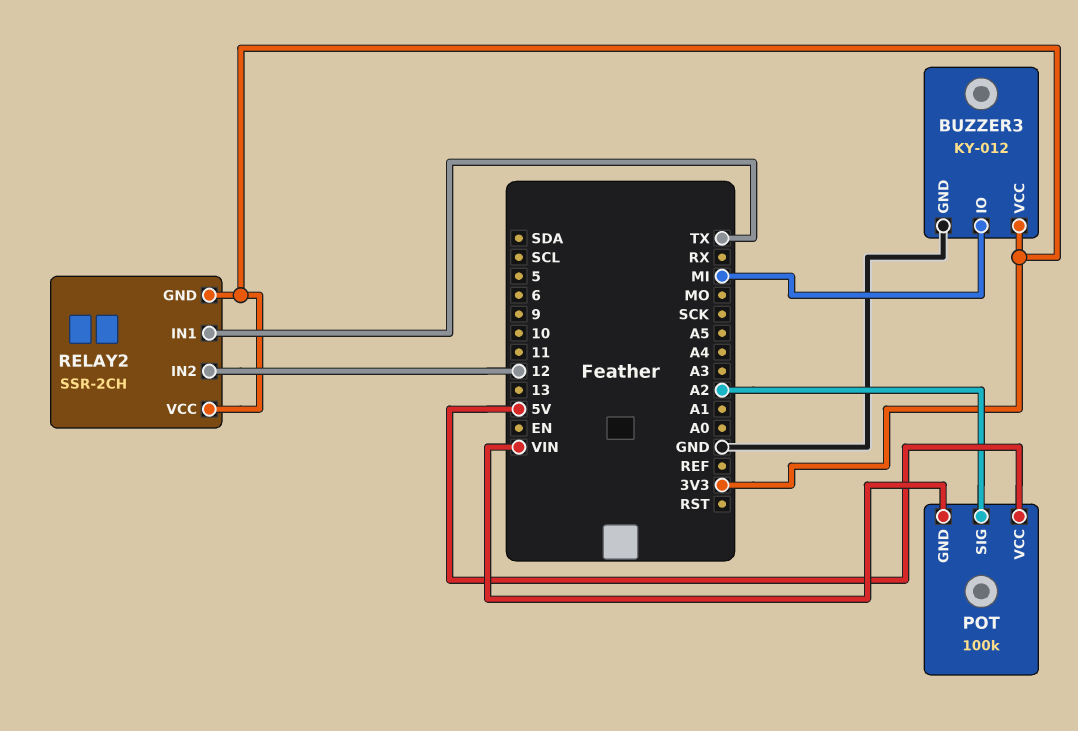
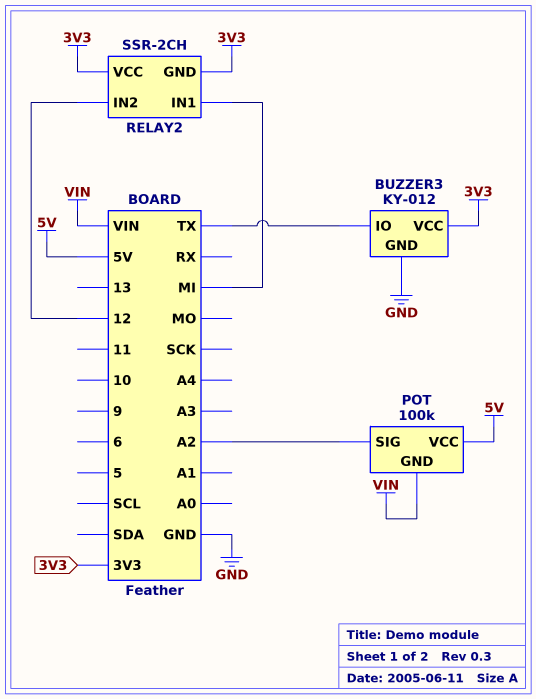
BUZZER3 pin IO: MI -> TX
RELAY2 pin IN1: TX -> MI

